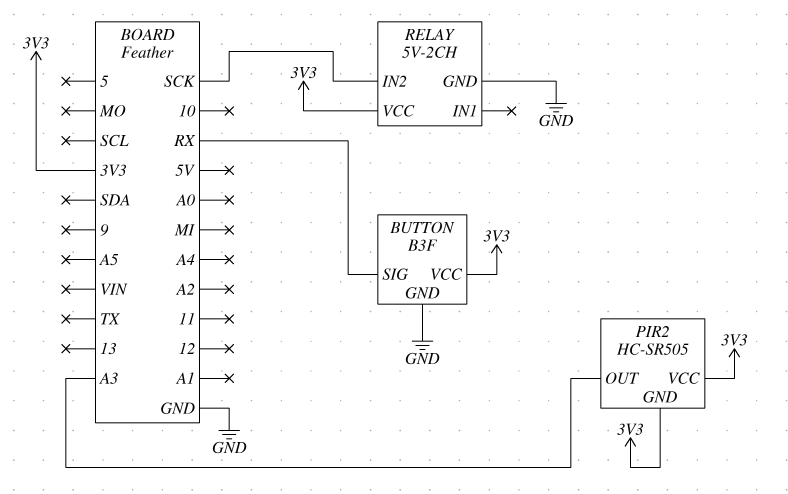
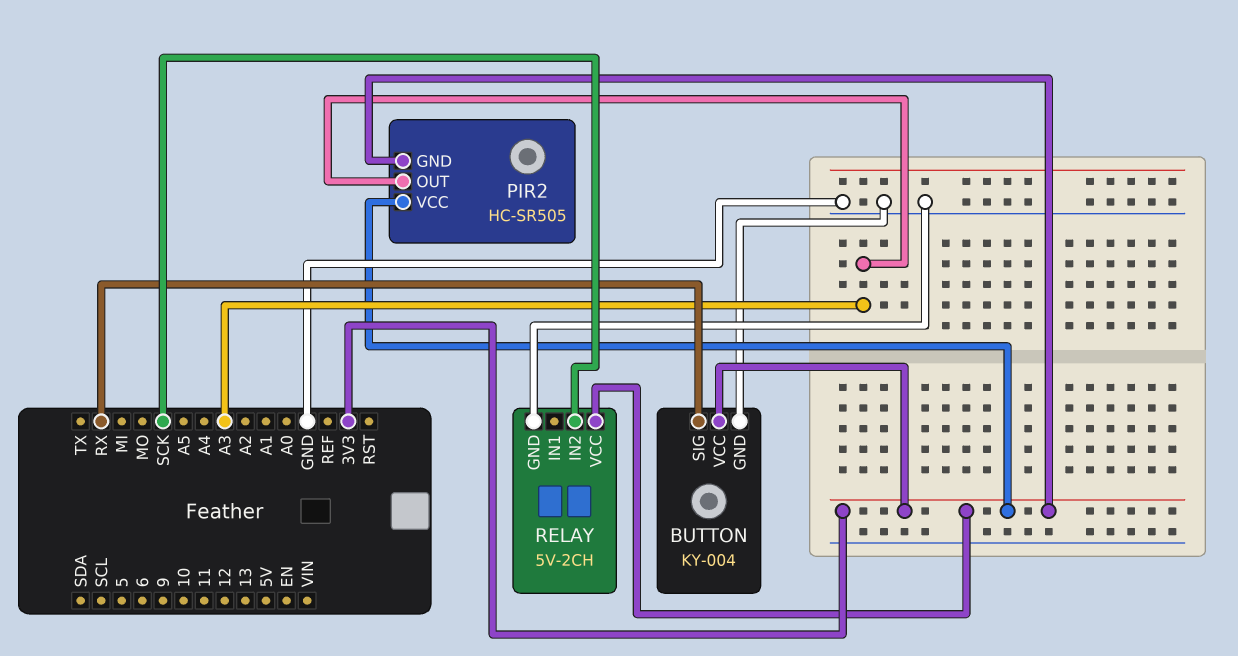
BUTTON: B3F -> KY-004

